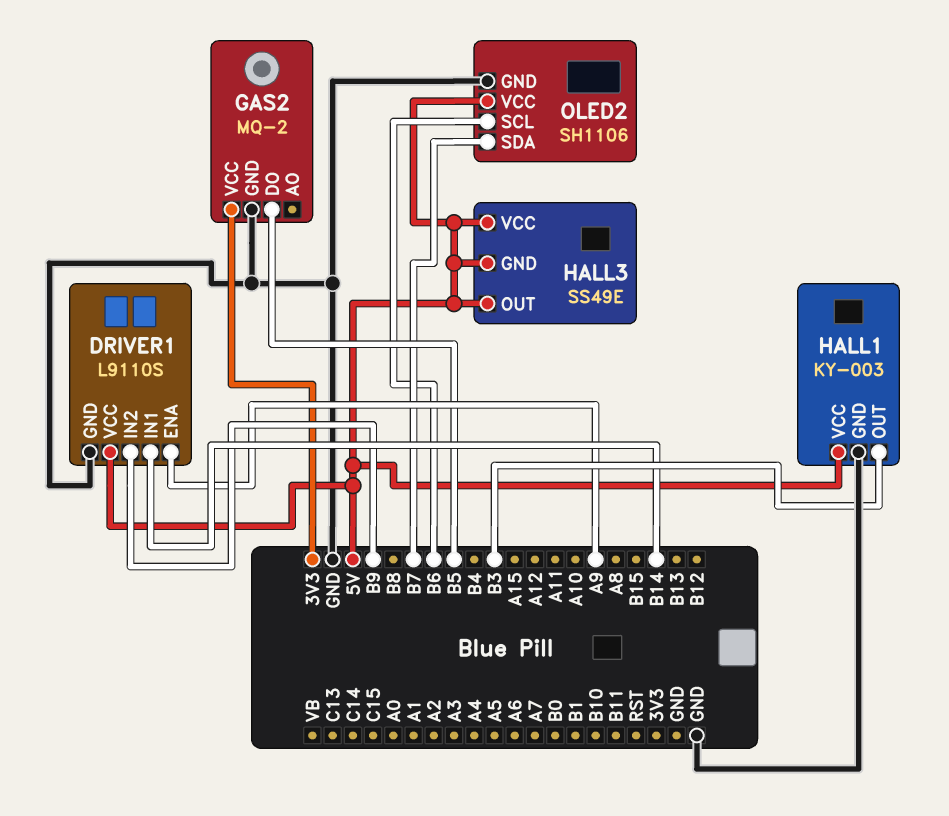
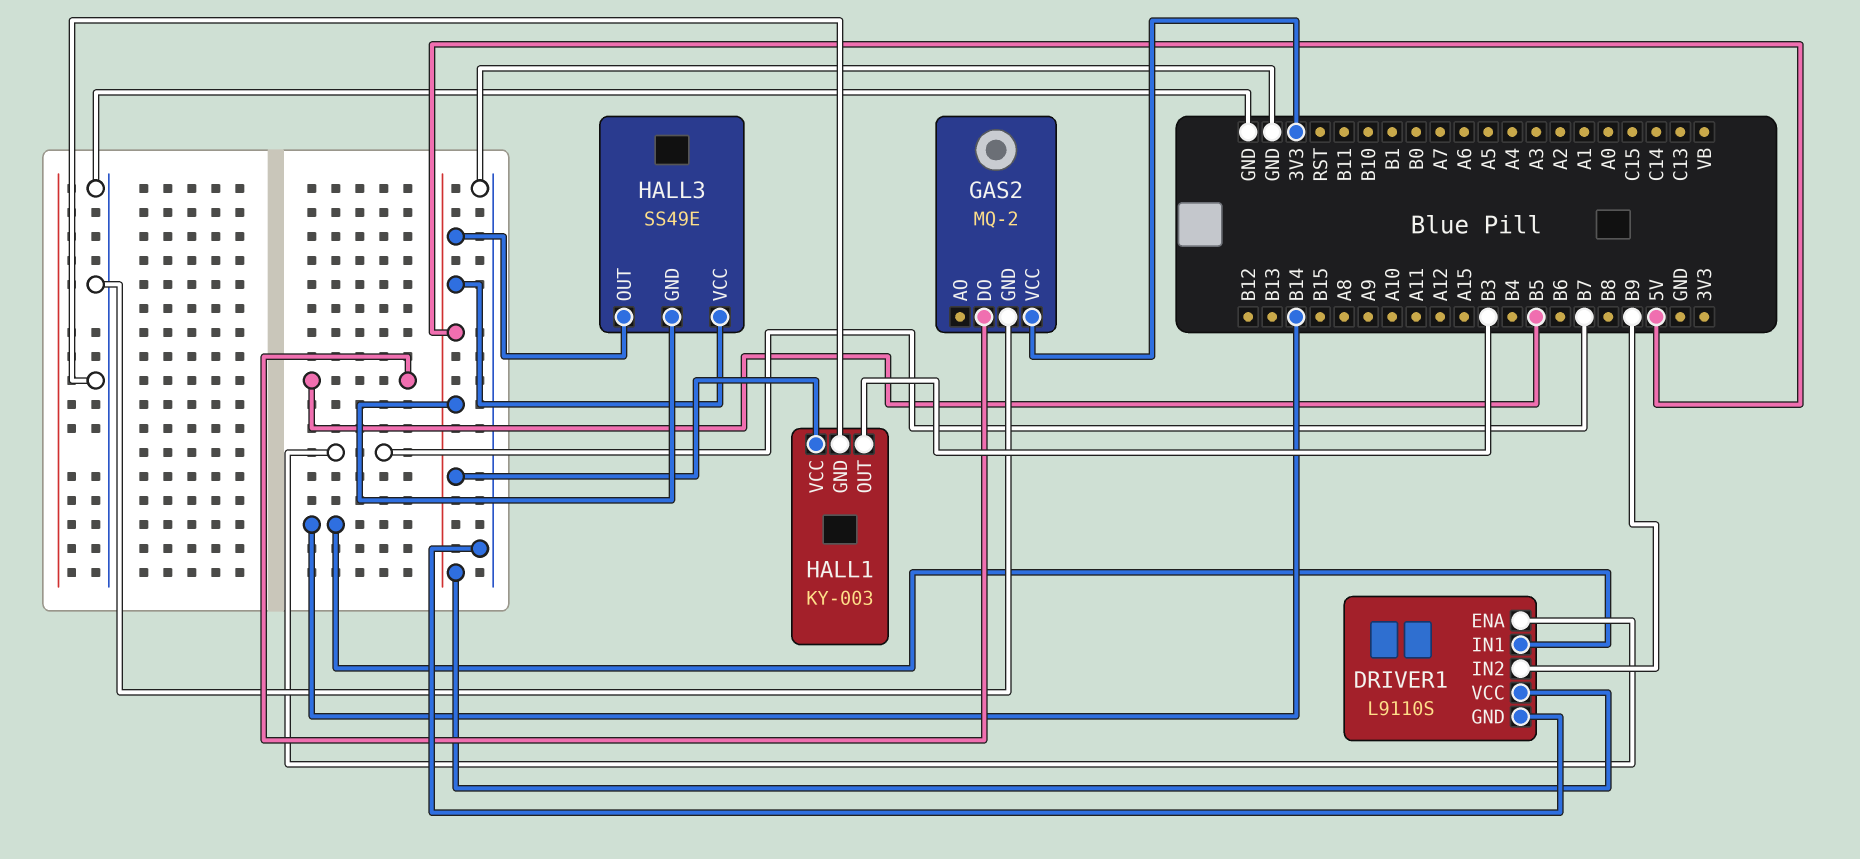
DRIVER1 pin ENA: A9 -> B7
OLED2: SH1106 -> none
OLED2 pin GND: GND -> none
OLED2 pin SCL: B6 -> none
OLED2 pin SDA: B7 -> none
OLED2 pin VCC: 5V -> none

